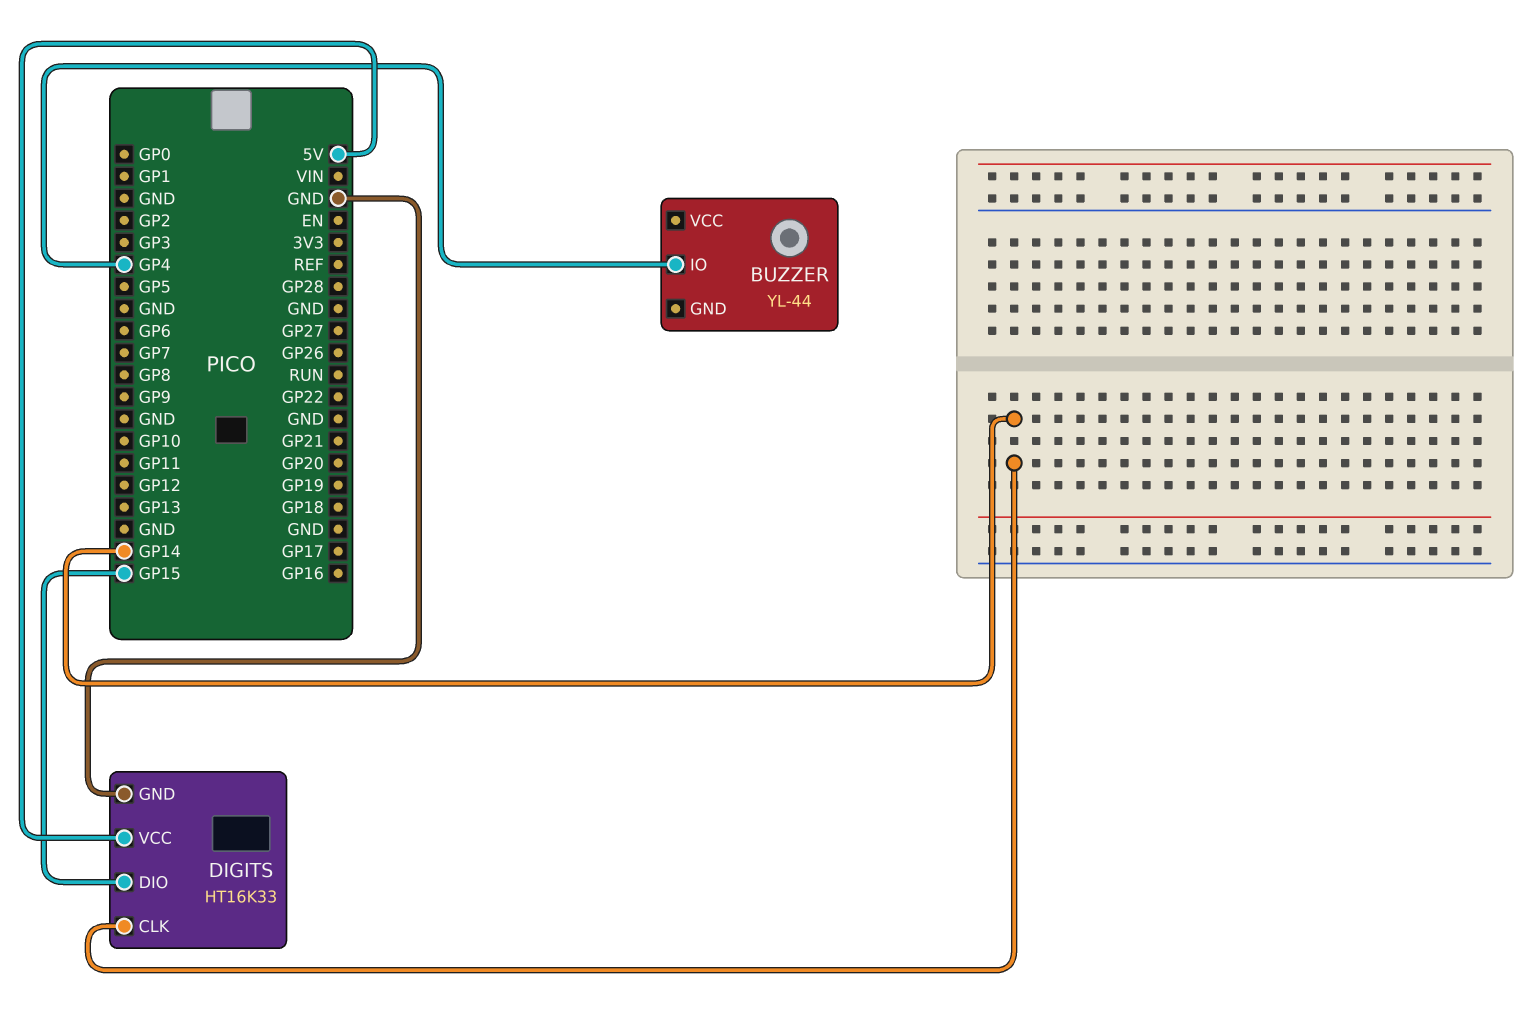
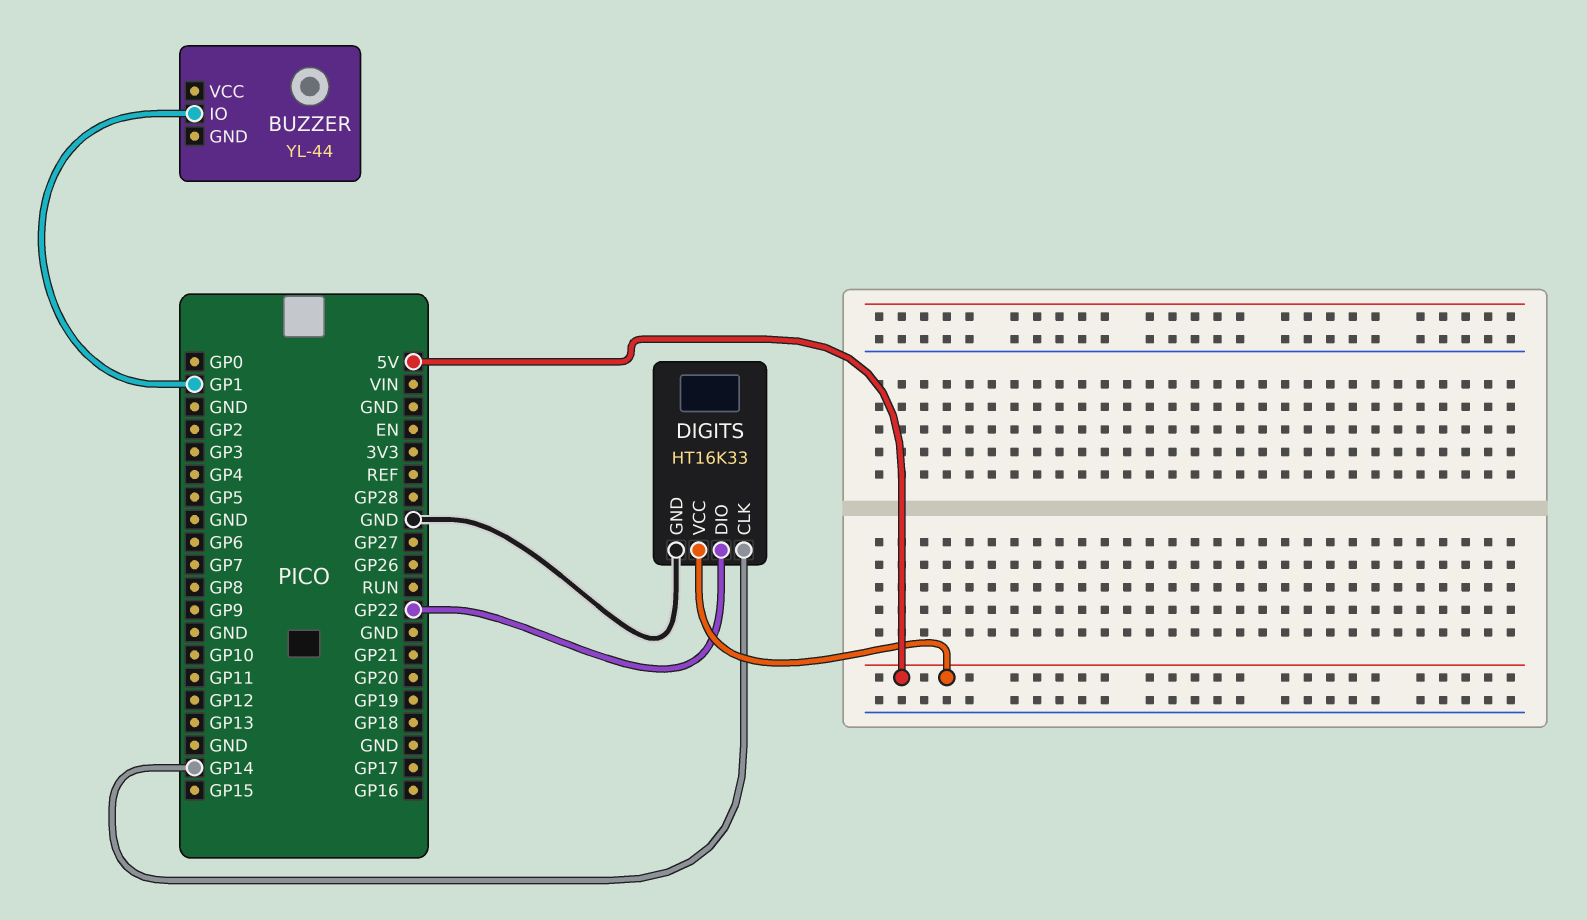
BUZZER pin IO: GP4 -> GP1
DIGITS pin DIO: GP15 -> GP22

